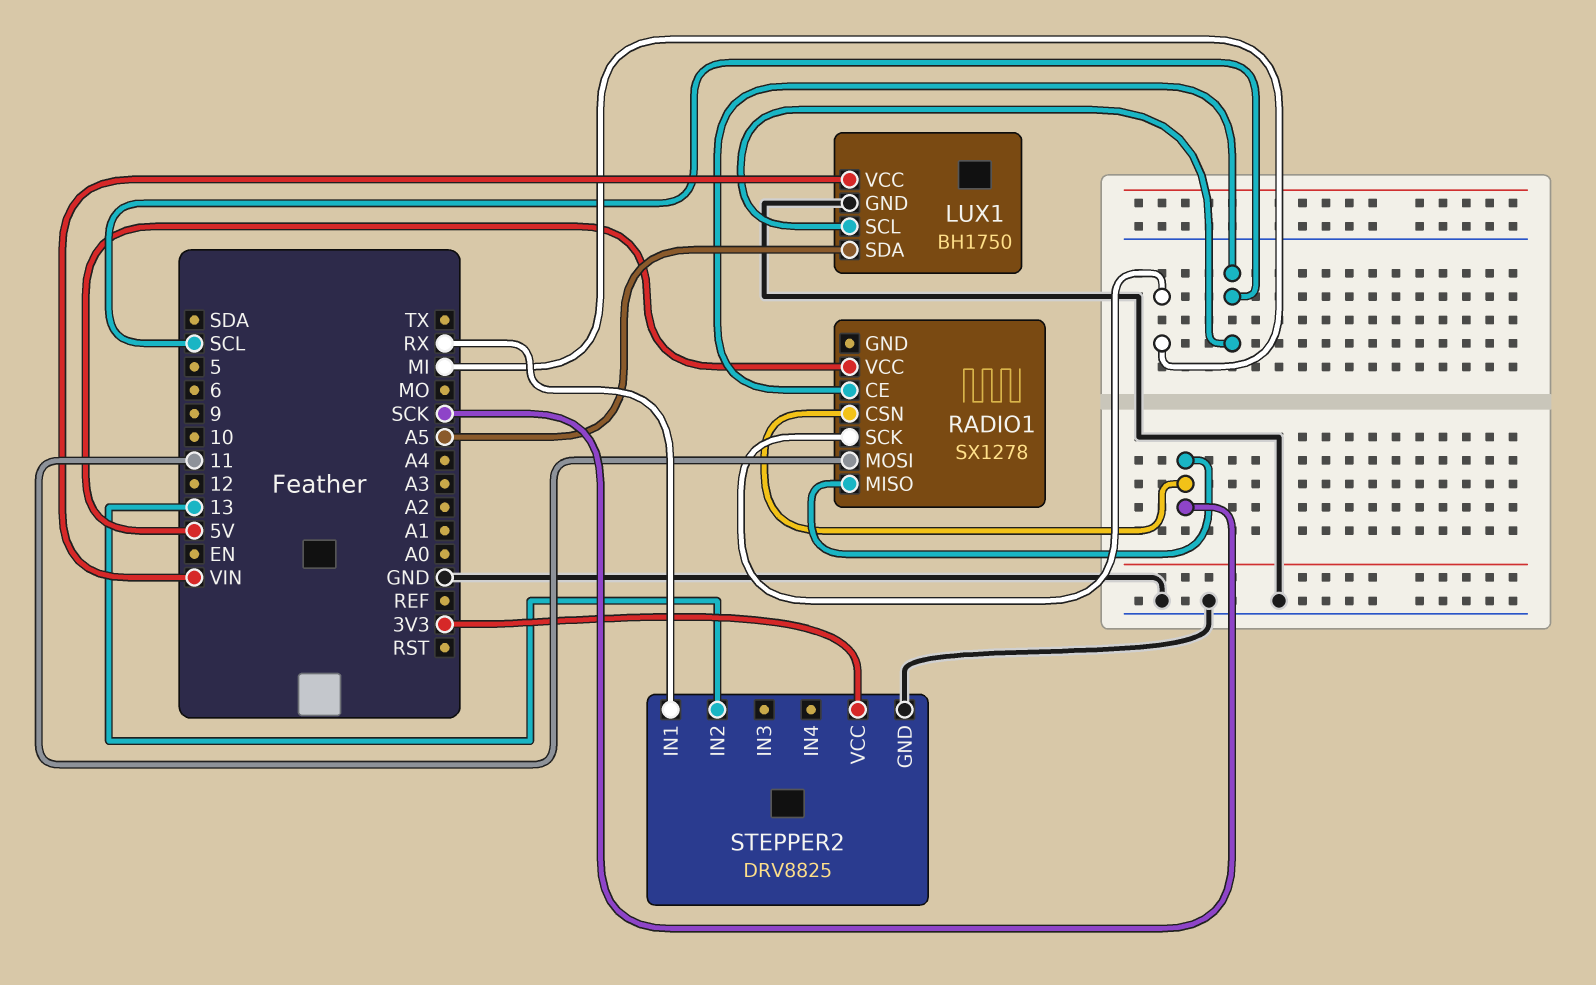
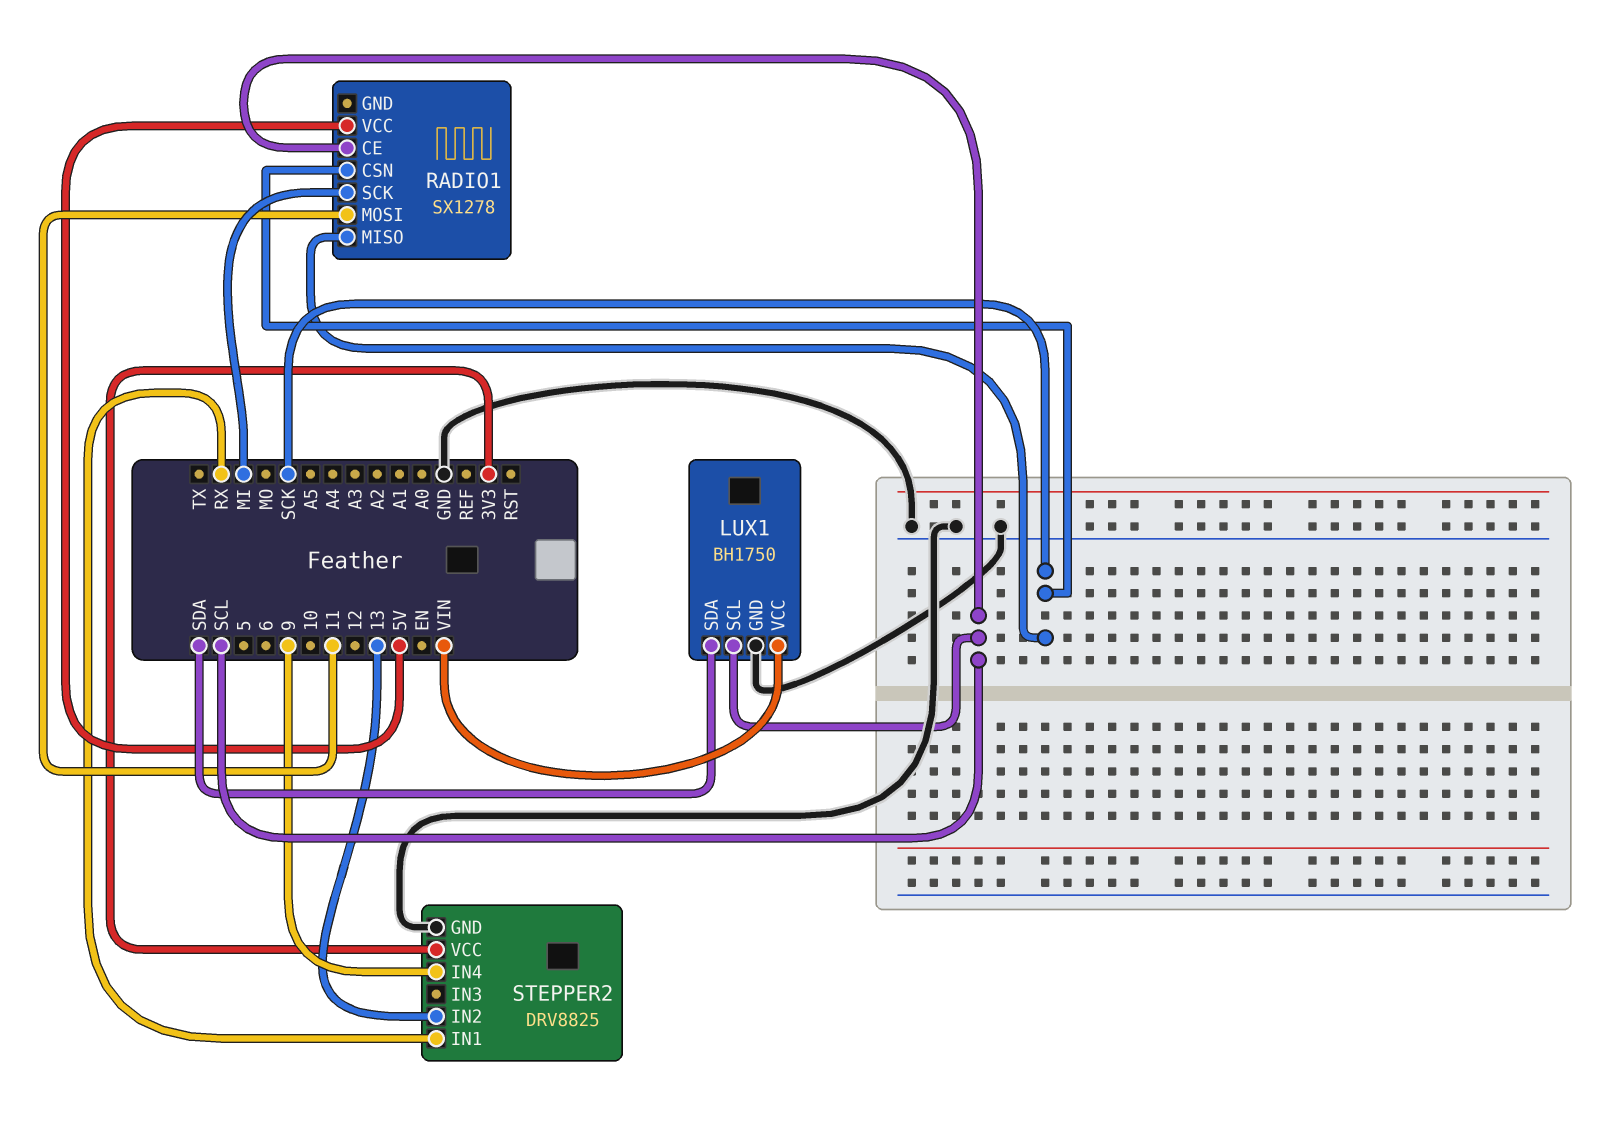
LUX1 pin SDA: A5 -> SDA
STEPPER2 pin IN4: none -> 9

